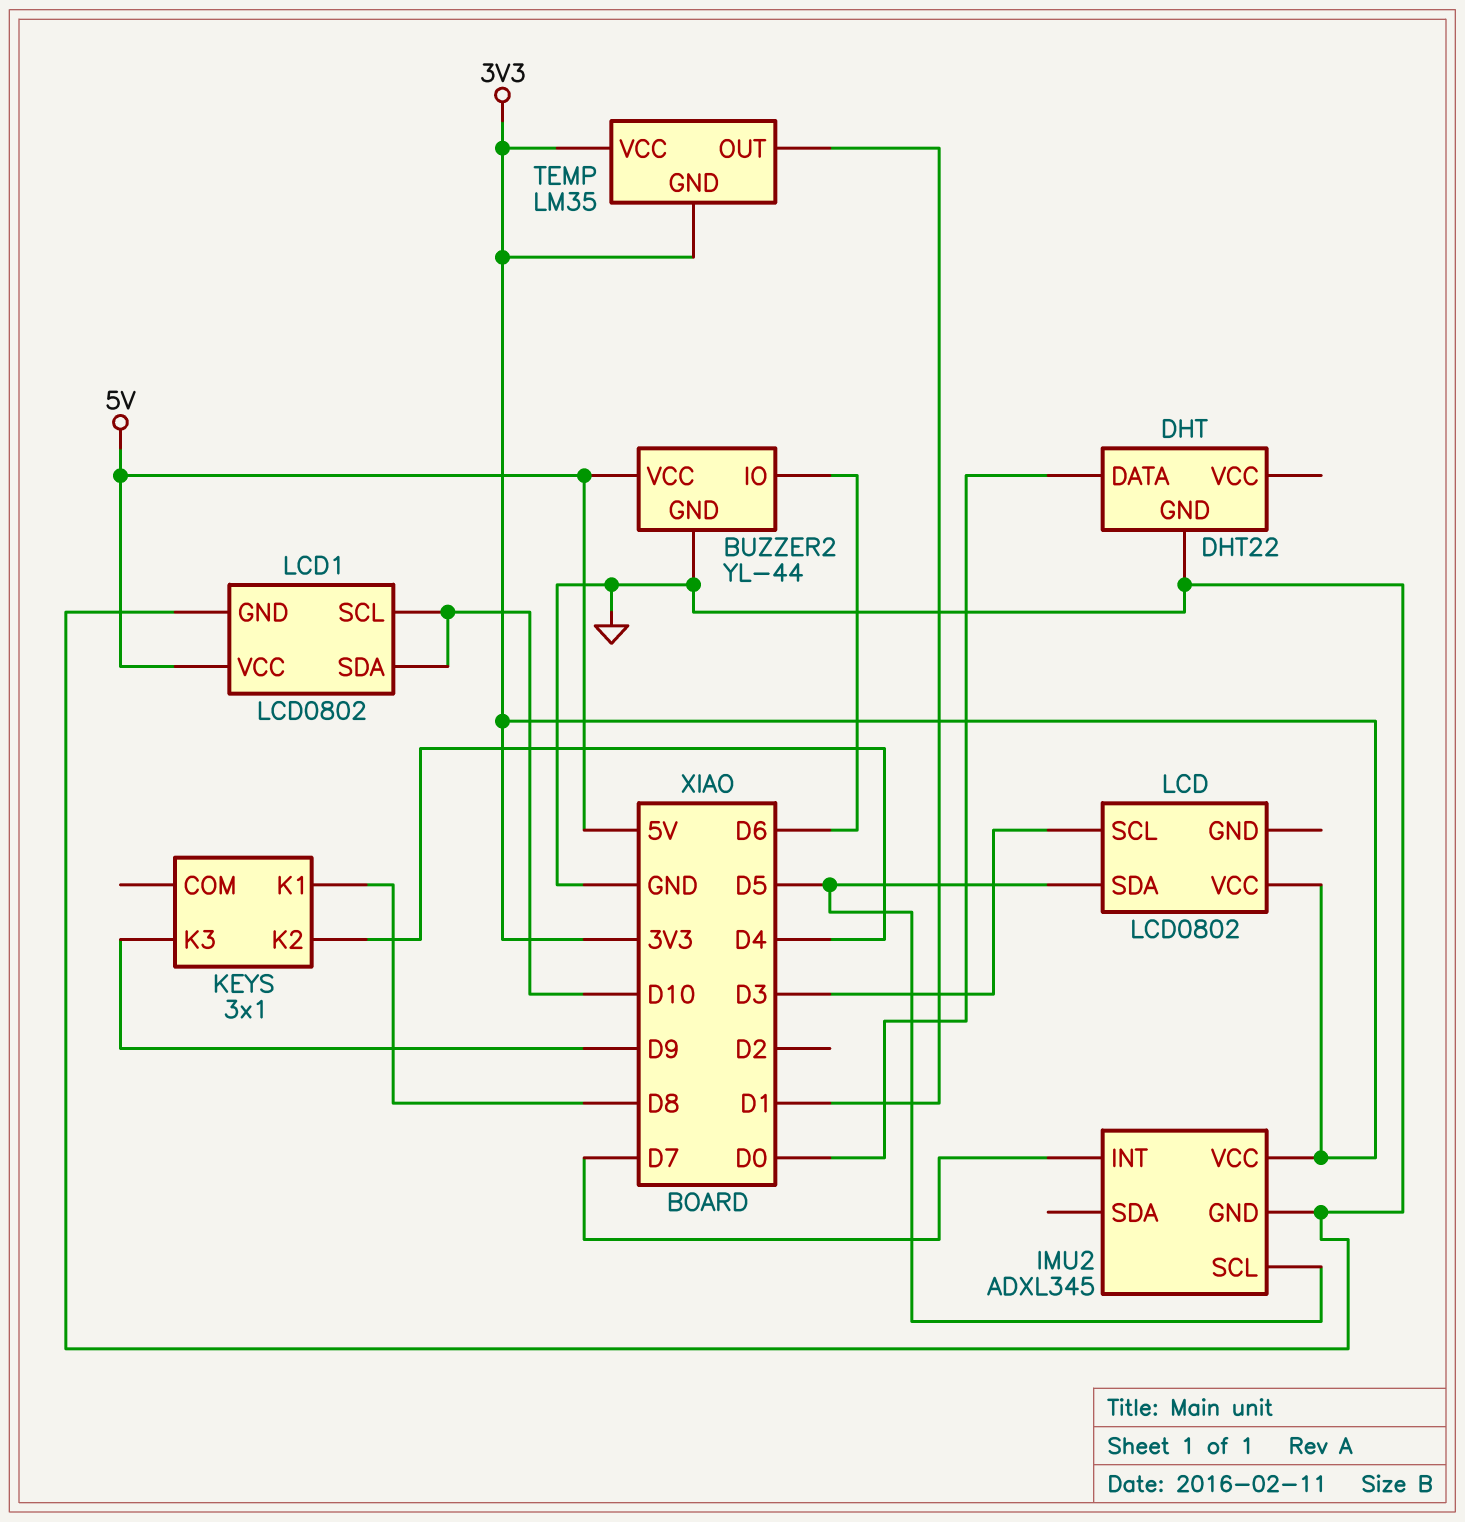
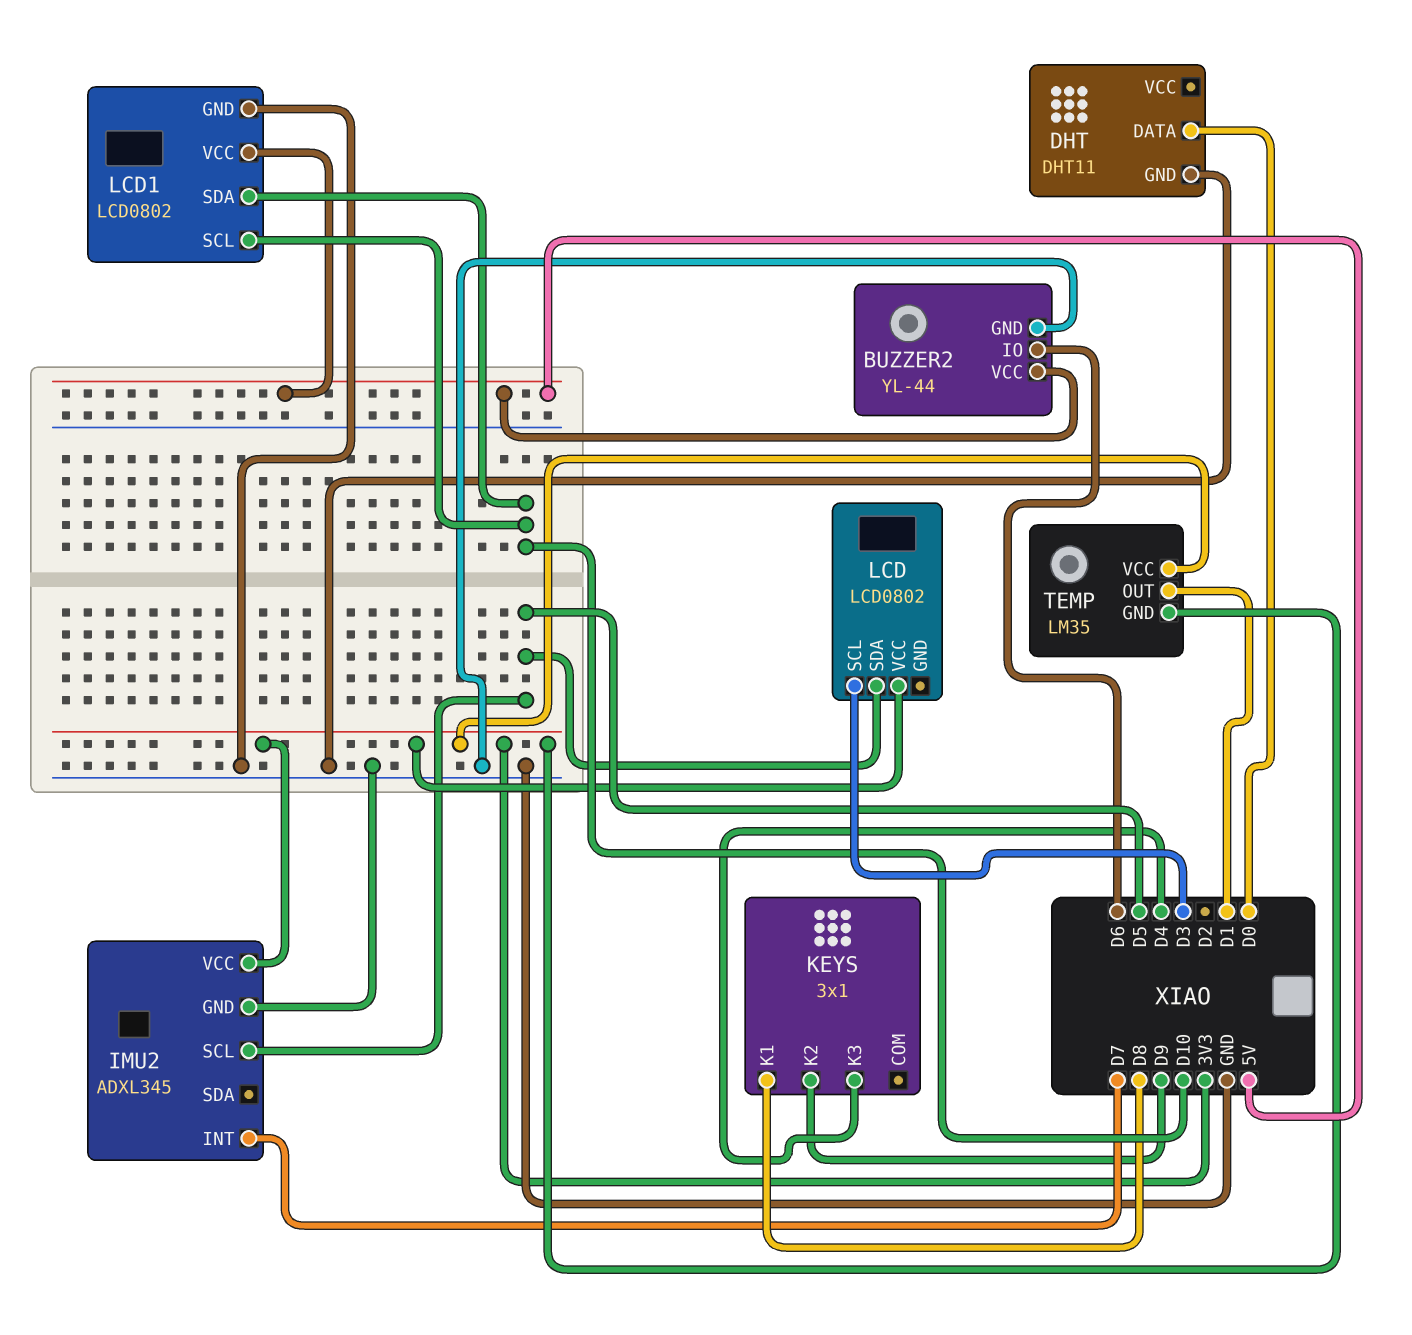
DHT: DHT22 -> DHT11
KEYS pin K2: D4 -> D9
KEYS pin K3: D9 -> D4

